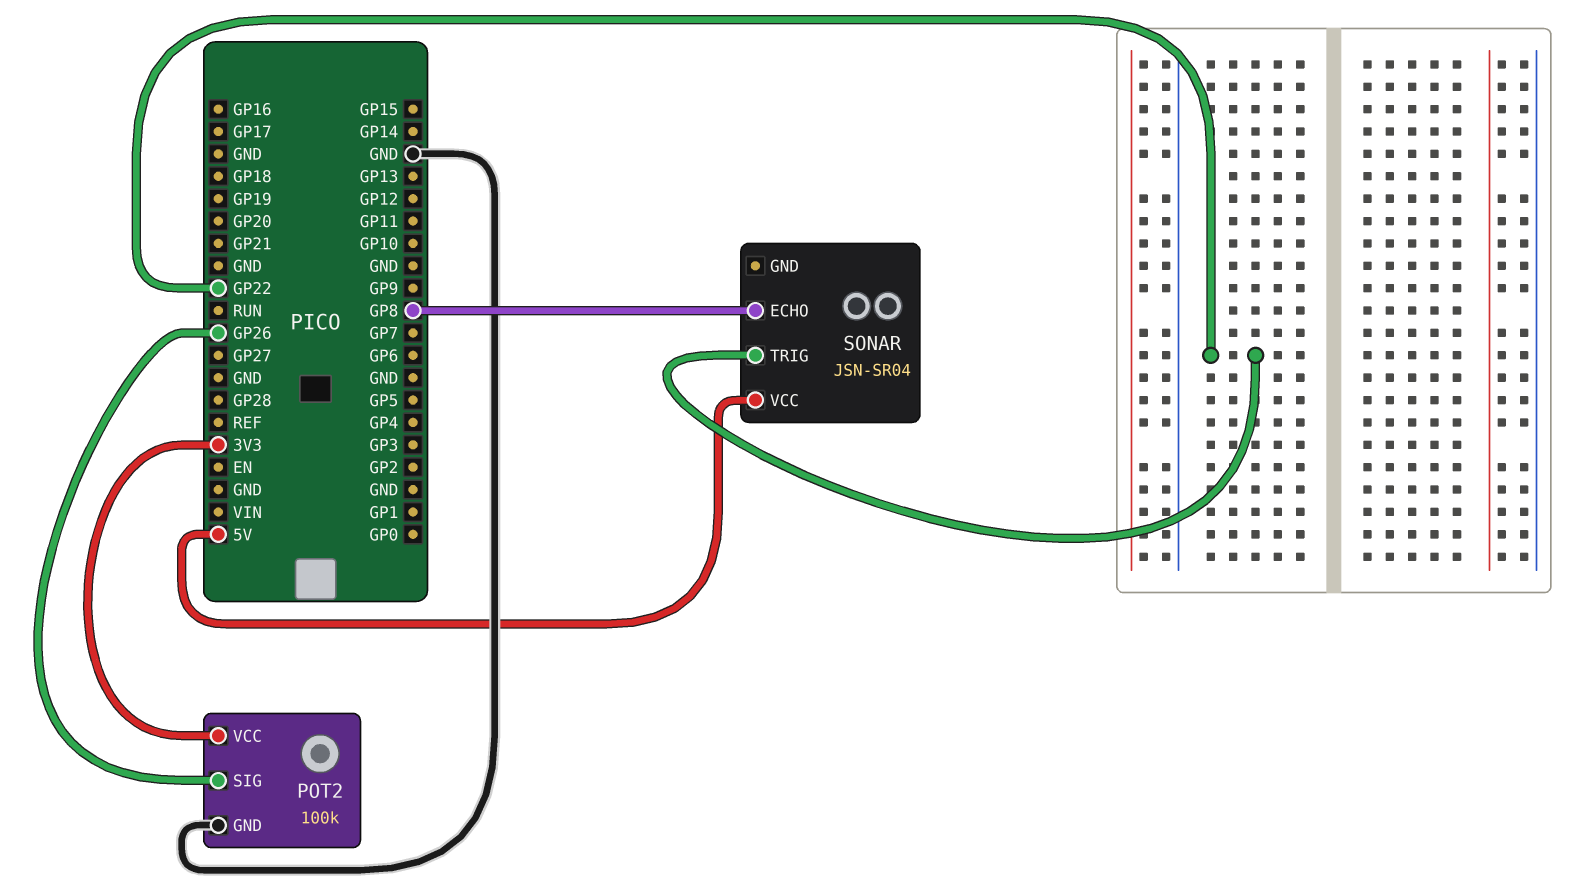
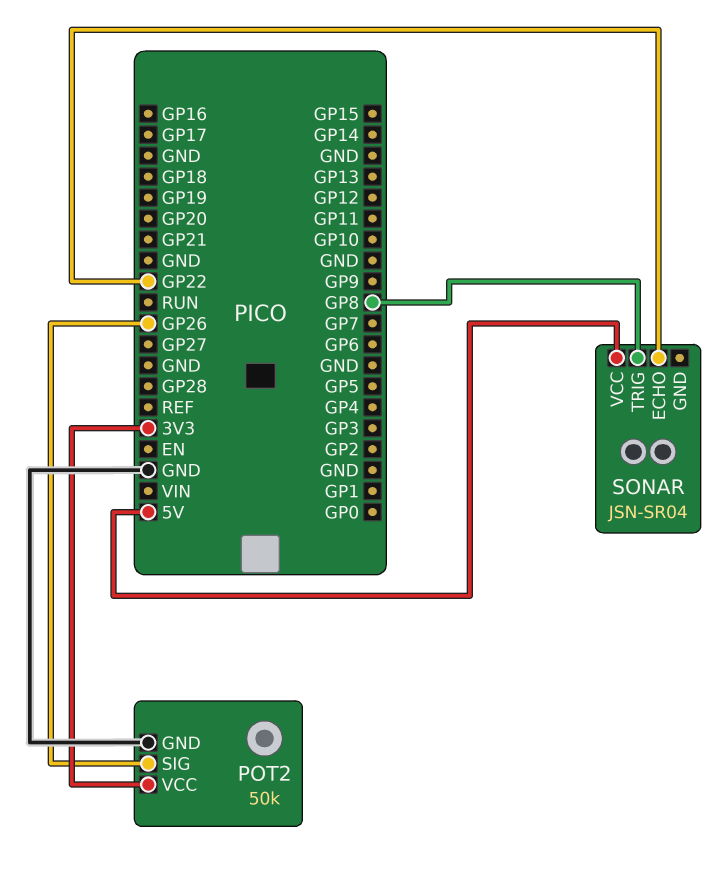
POT2: 100k -> 50k
SONAR pin ECHO: GP8 -> GP22
SONAR pin TRIG: GP22 -> GP8

